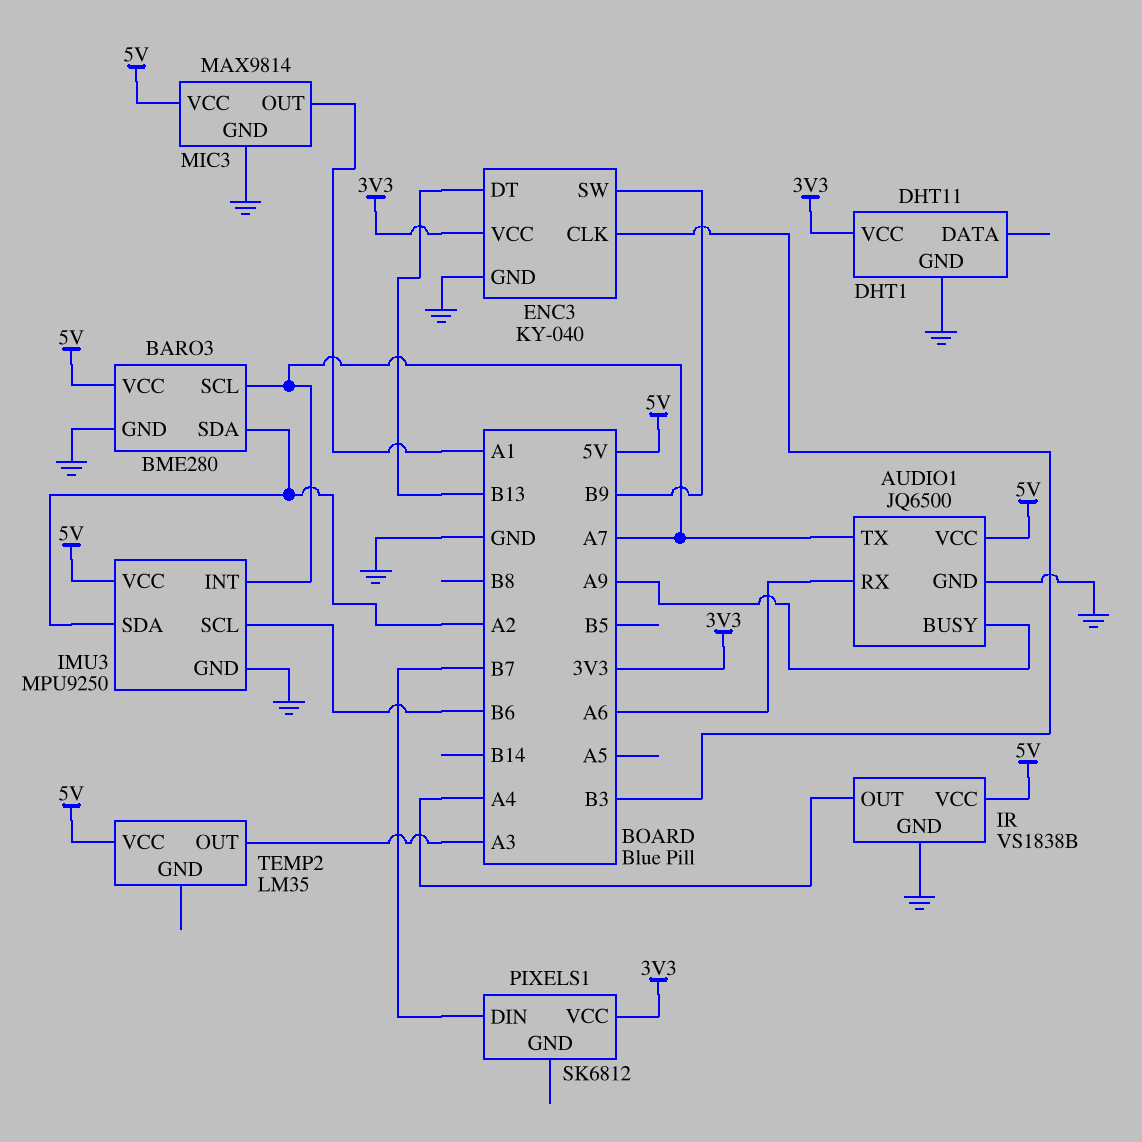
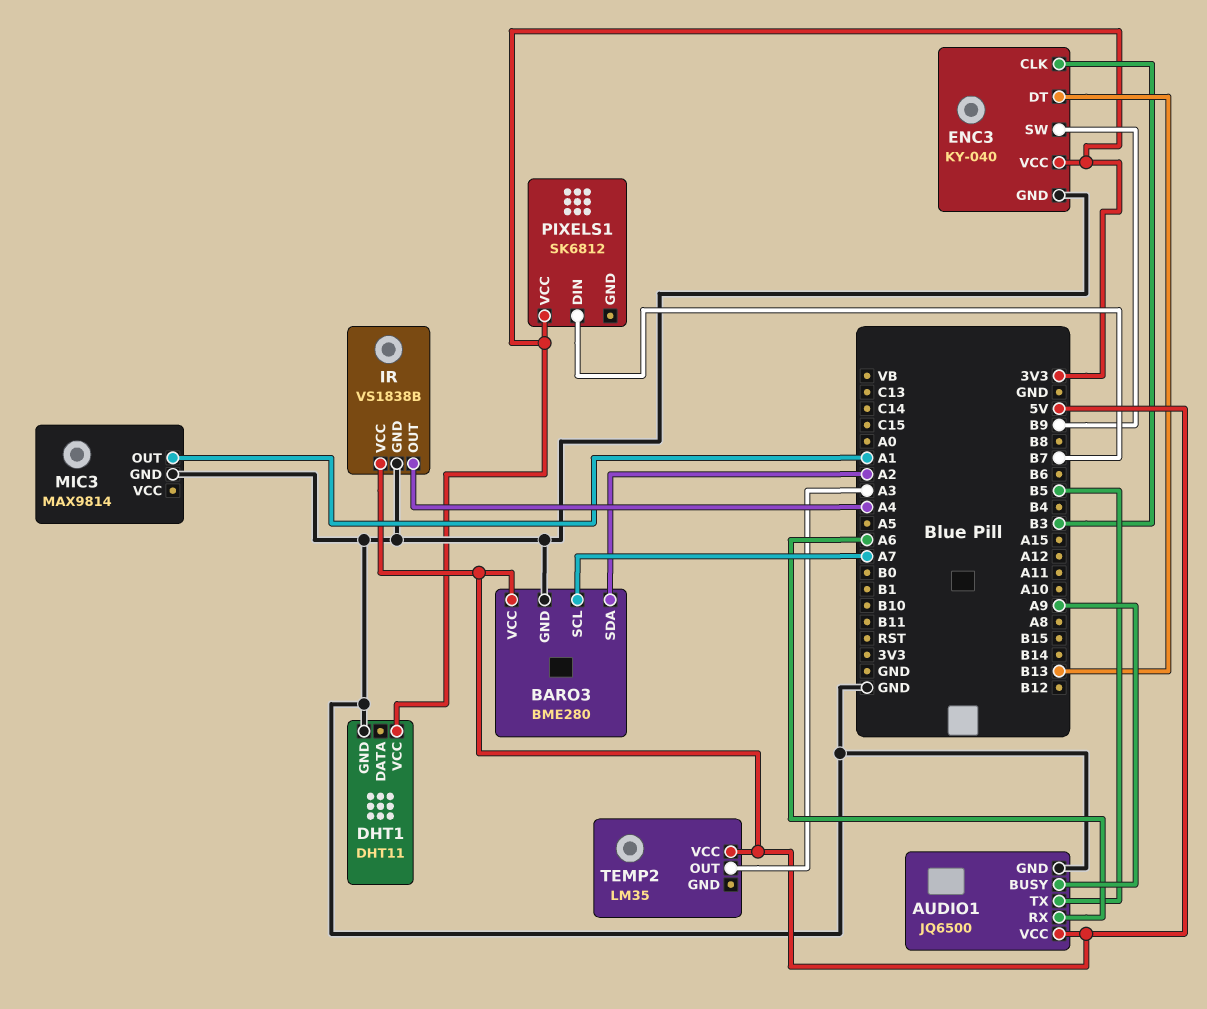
AUDIO1 pin TX: A7 -> B5
IMU3: MPU9250 -> none
IMU3 pin GND: GND -> none
IMU3 pin INT: A7 -> none
IMU3 pin SCL: B6 -> none
IMU3 pin SDA: A2 -> none
IMU3 pin VCC: 5V -> none
MIC3 pin VCC: 5V -> none

